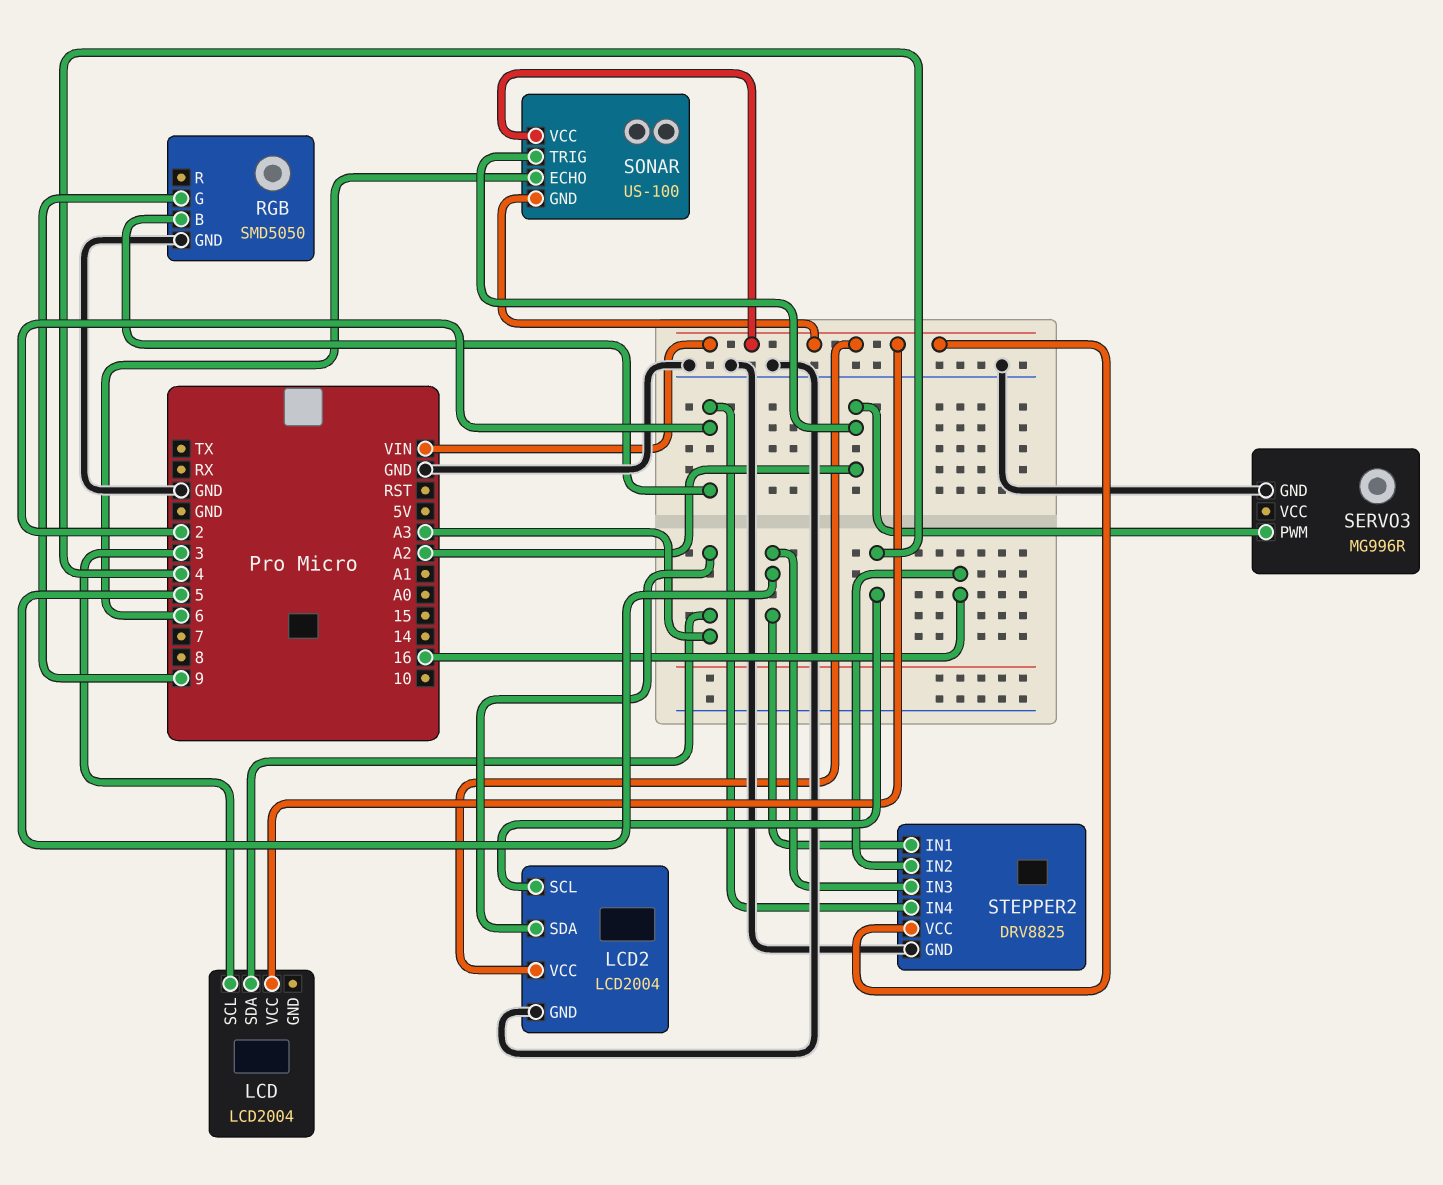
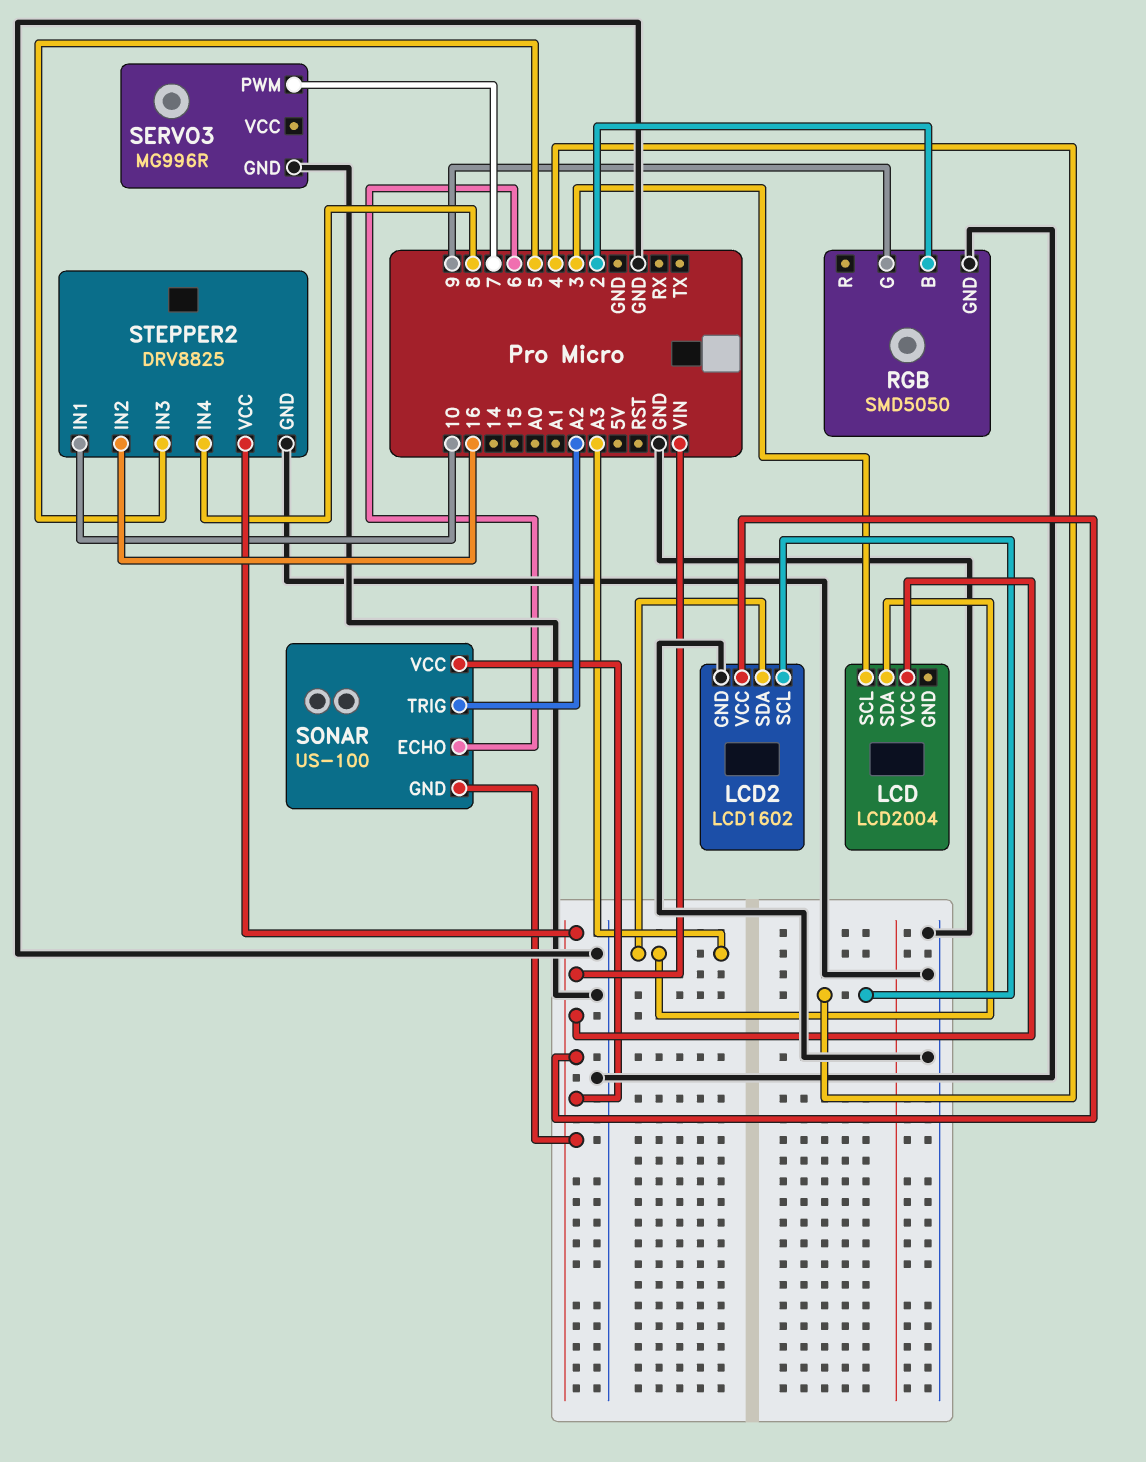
LCD2: LCD2004 -> LCD1602
SERVO3 pin PWM: A2 -> 7
STEPPER2 pin IN1: 5 -> 10
STEPPER2 pin IN4: 2 -> 8

